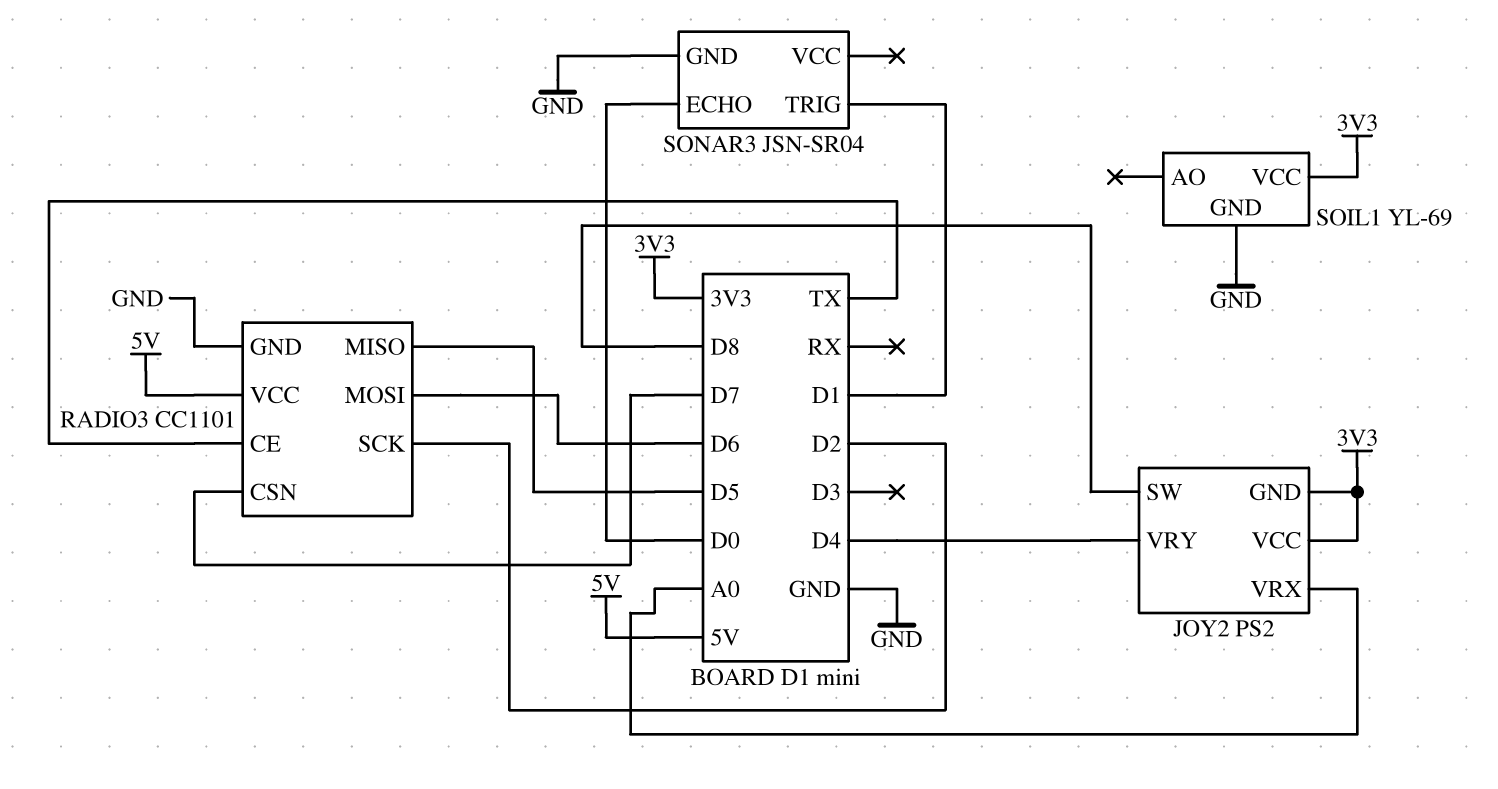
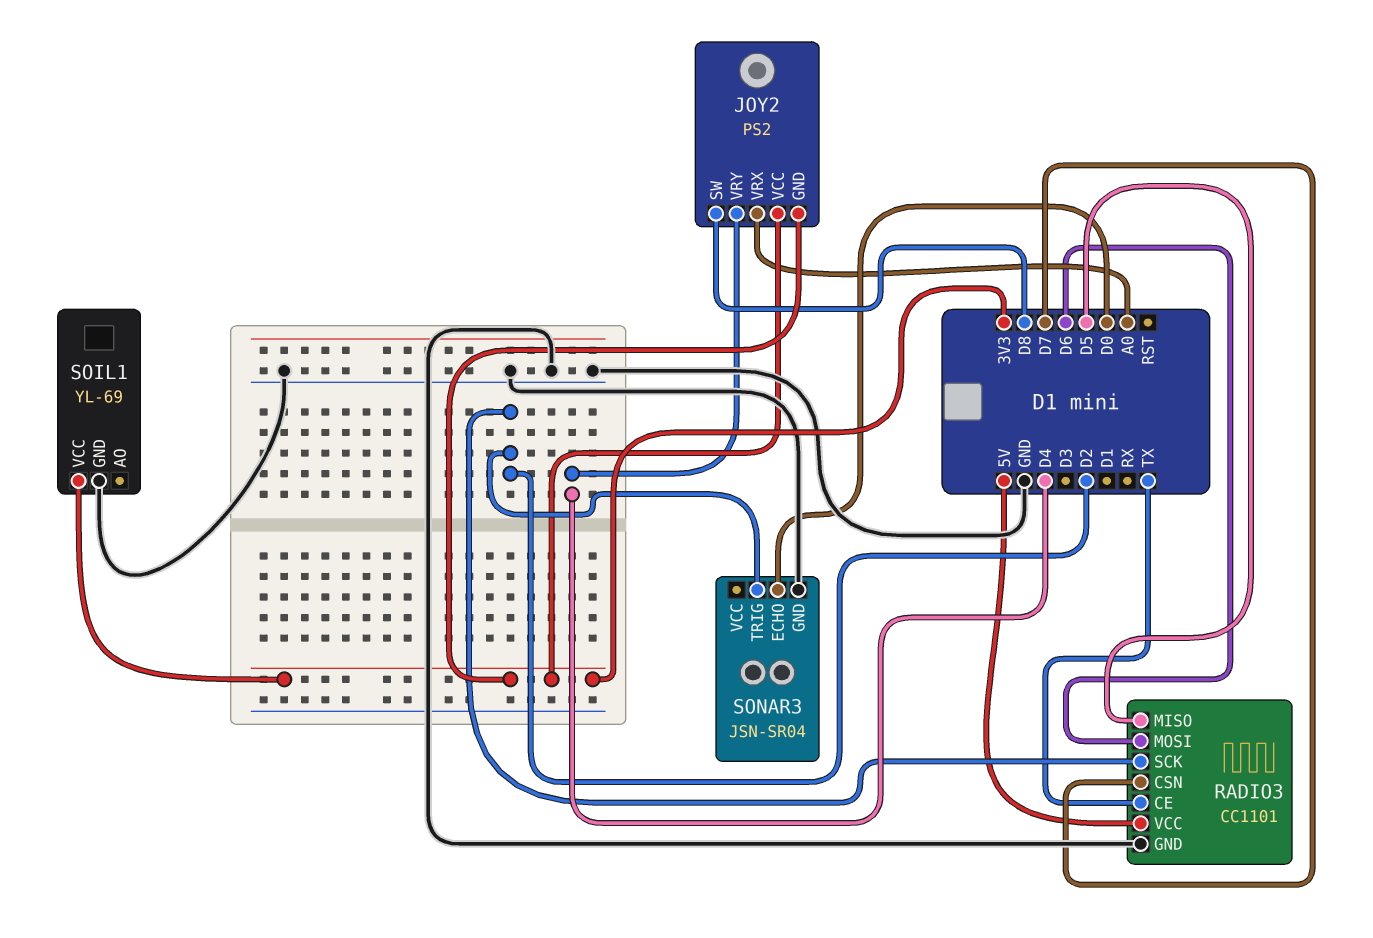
SONAR3 pin TRIG: D1 -> D2

